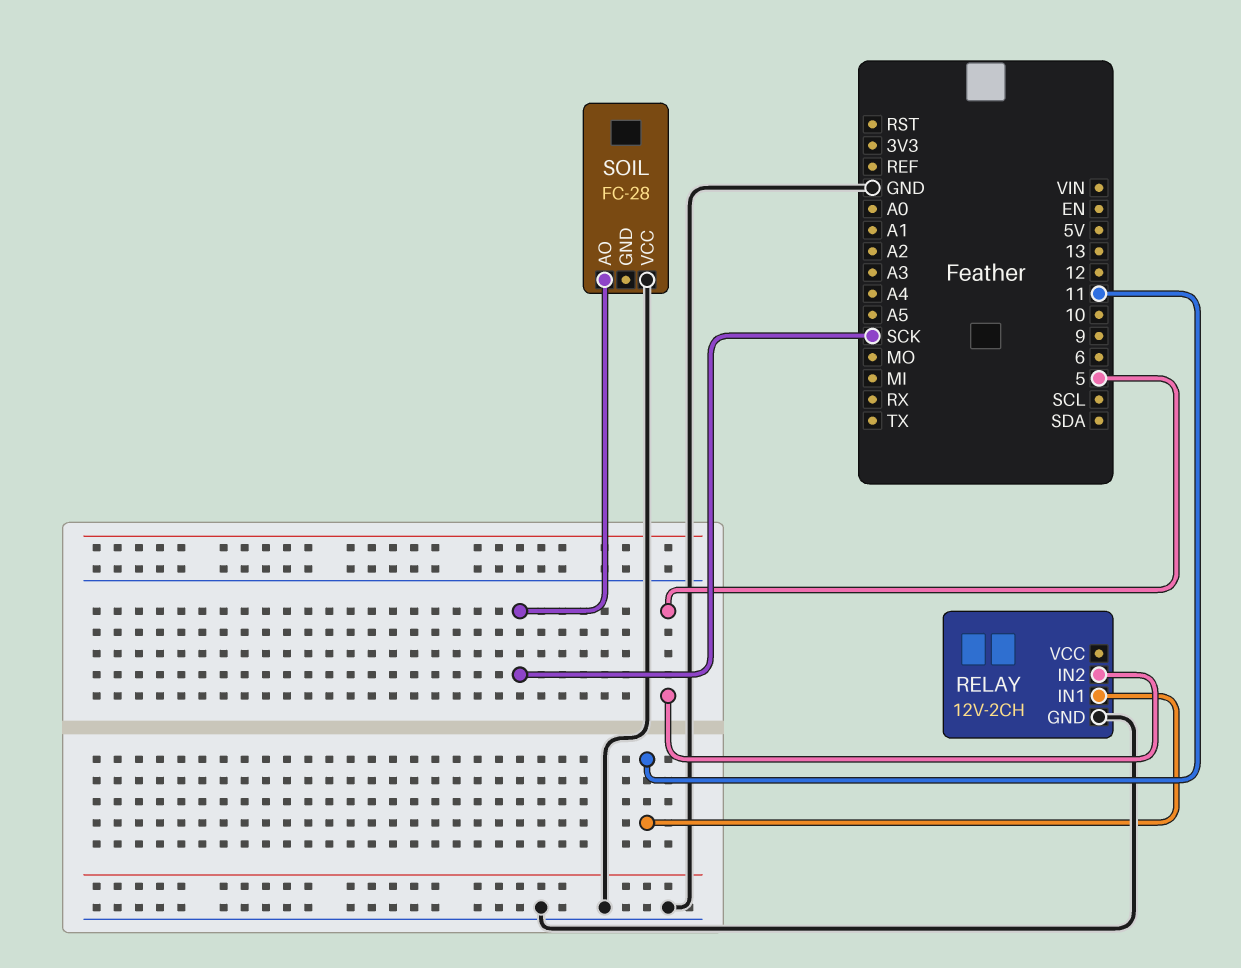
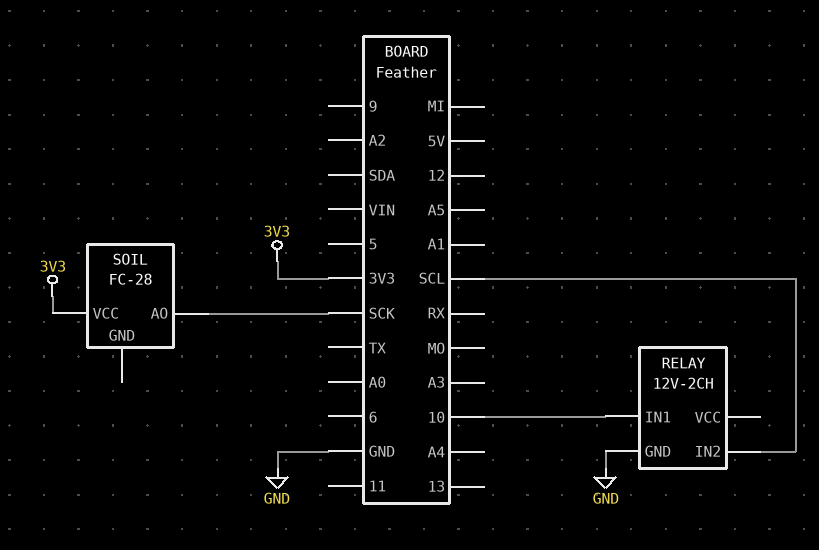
RELAY pin IN1: 11 -> 10
RELAY pin IN2: 5 -> SCL
SOIL pin VCC: GND -> 3V3

